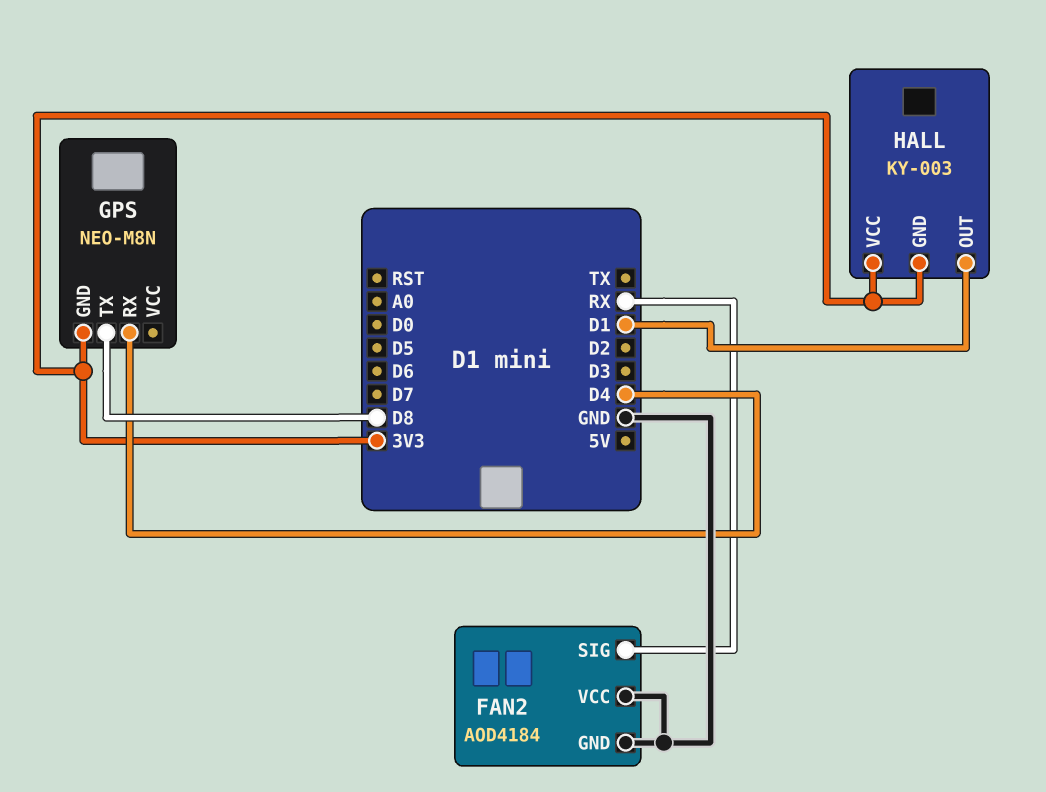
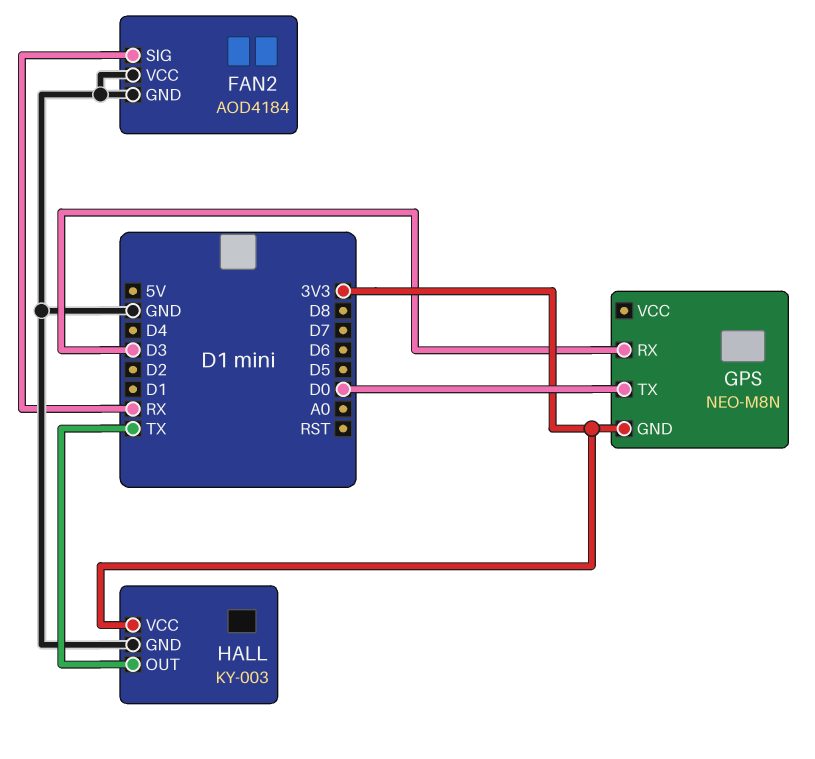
GPS pin RX: D4 -> D3
GPS pin TX: D8 -> D0
HALL pin GND: 3V3 -> GND
HALL pin OUT: D1 -> TX

